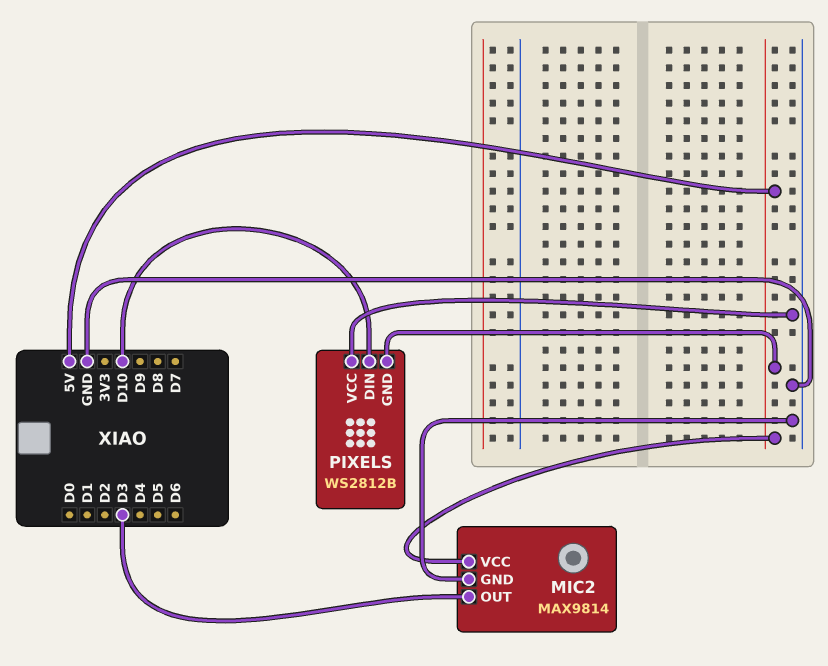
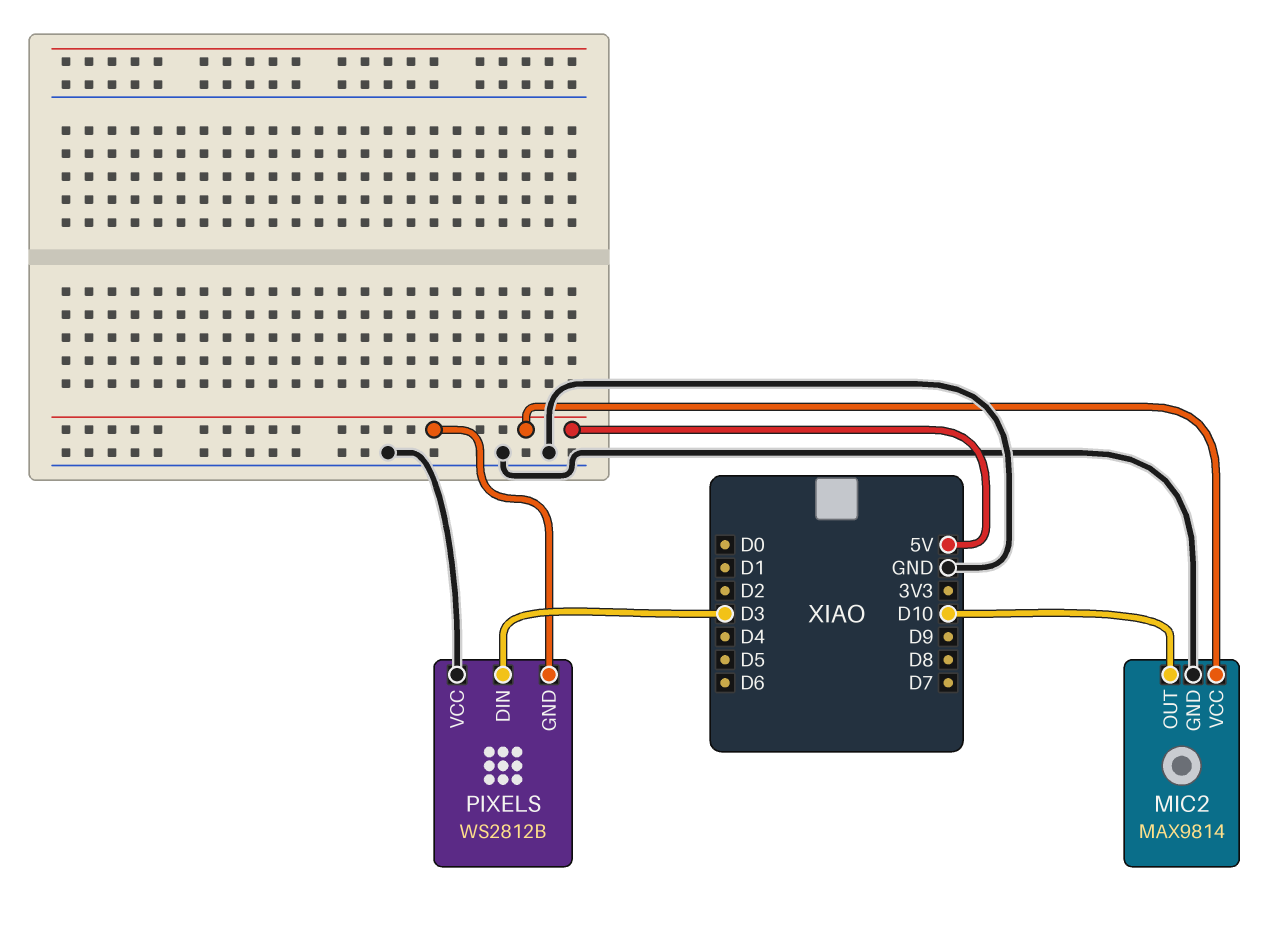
MIC2 pin OUT: D3 -> D10
PIXELS pin DIN: D10 -> D3

